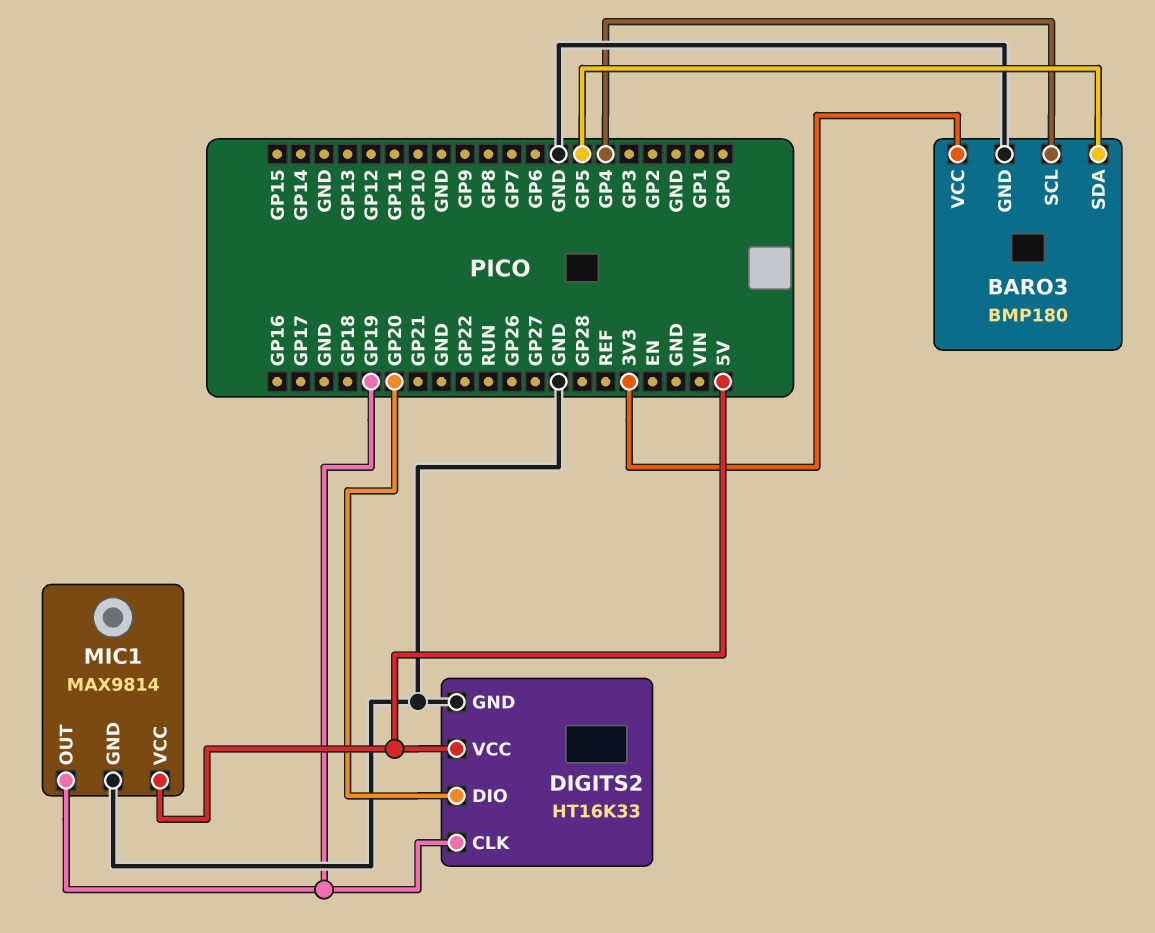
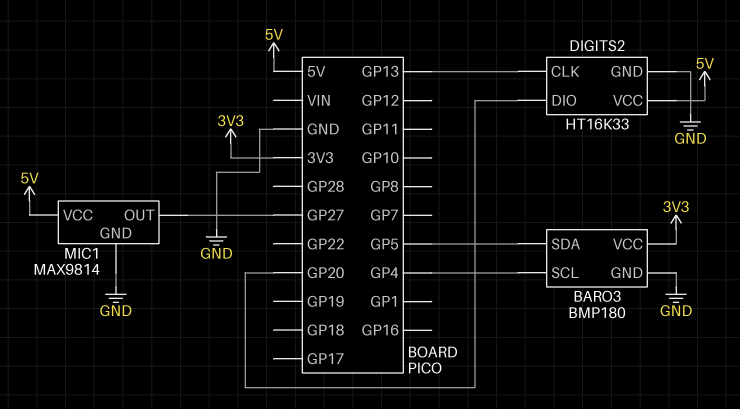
DIGITS2 pin CLK: GP19 -> GP13
MIC1 pin OUT: GP19 -> GP27

